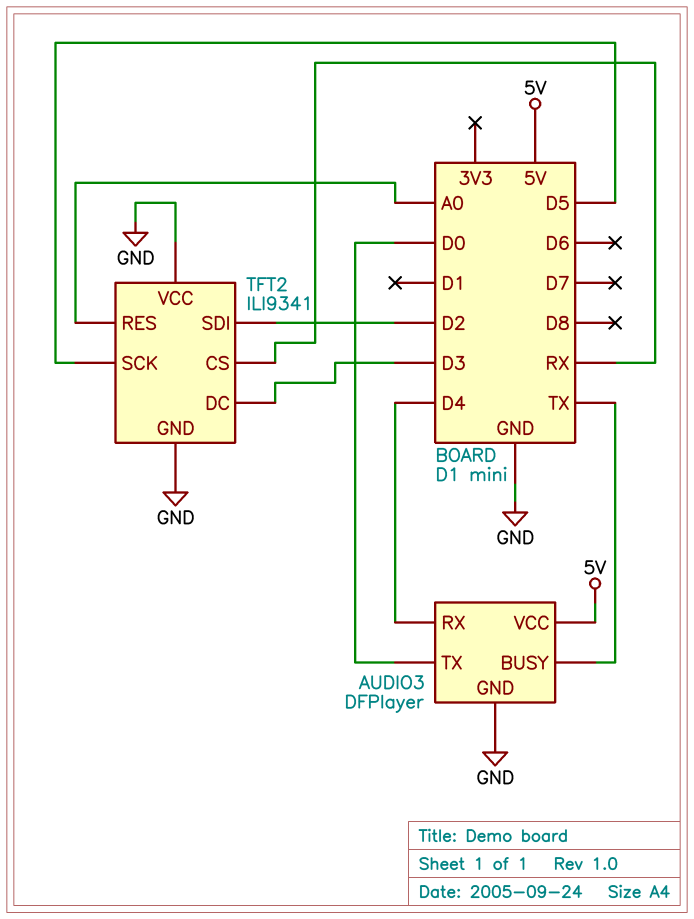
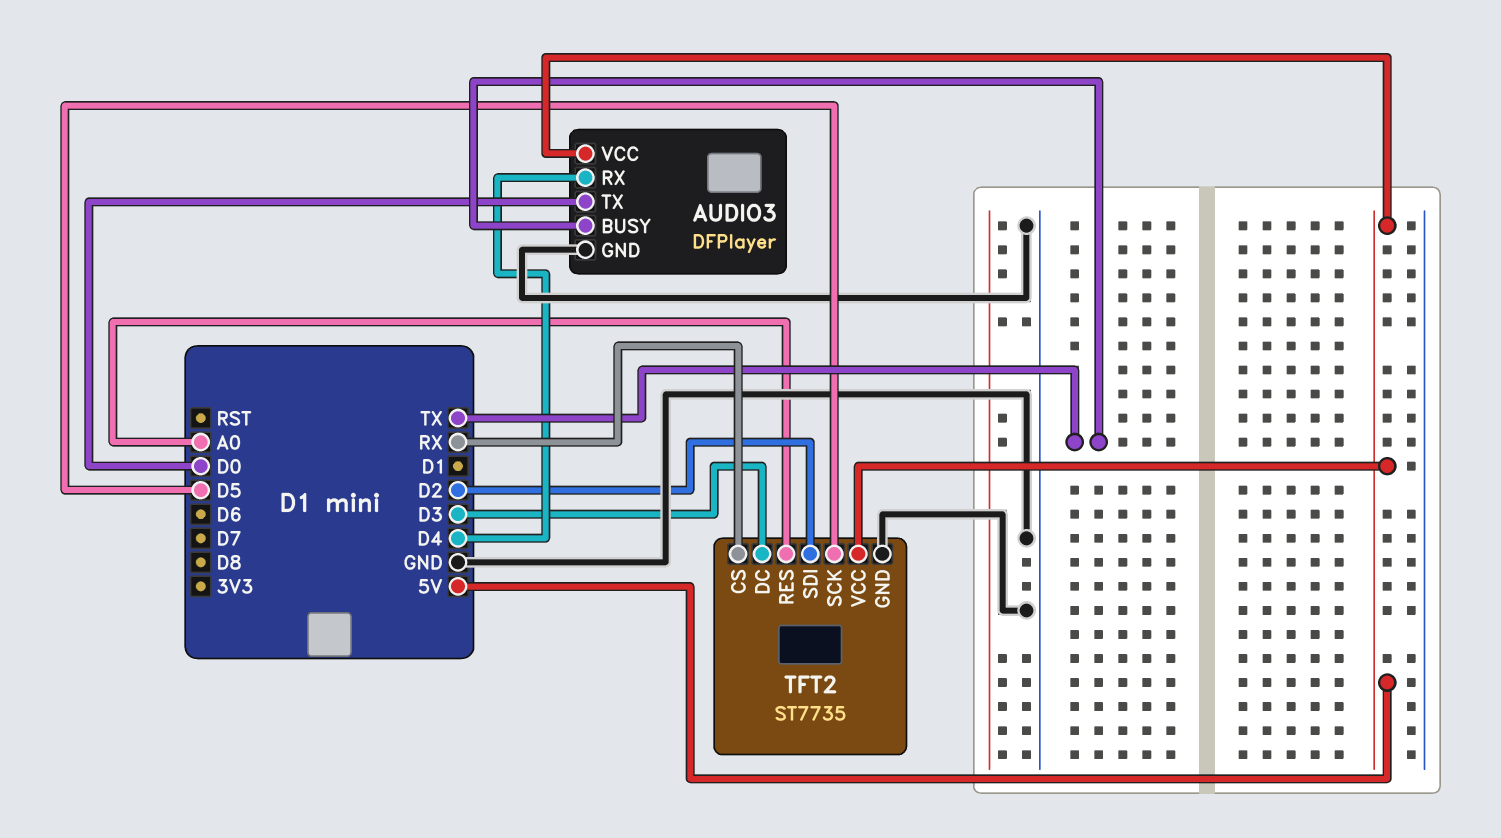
TFT2: ILI9341 -> ST7735
TFT2 pin VCC: GND -> 5V

